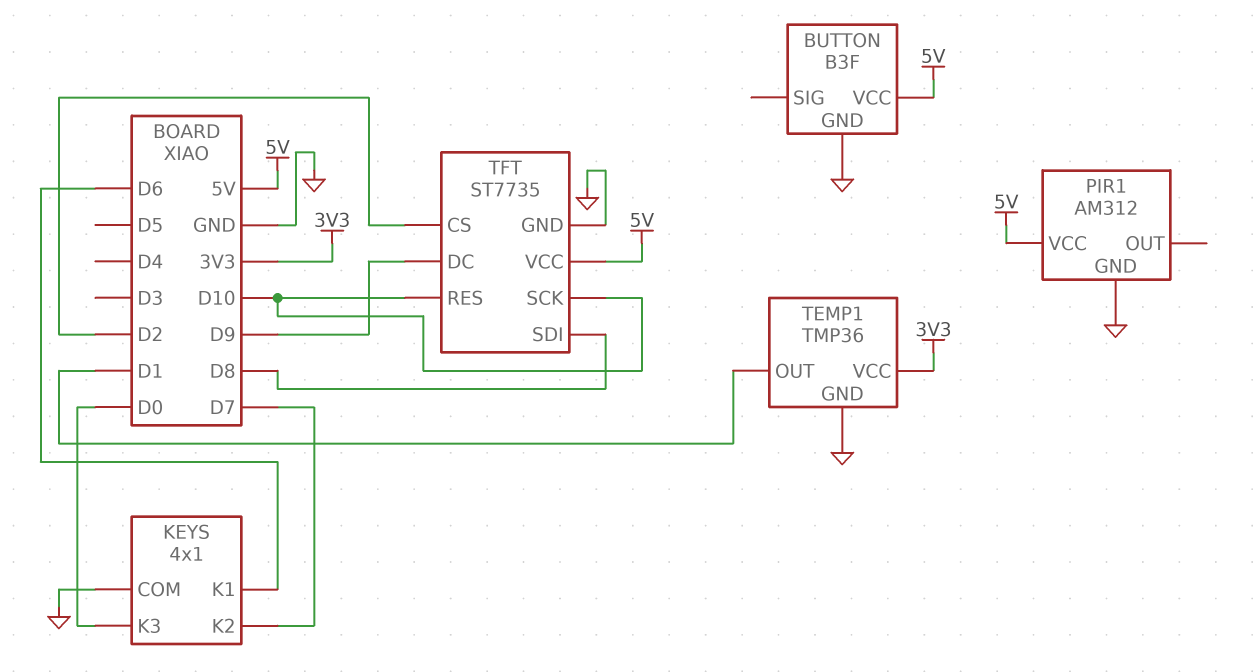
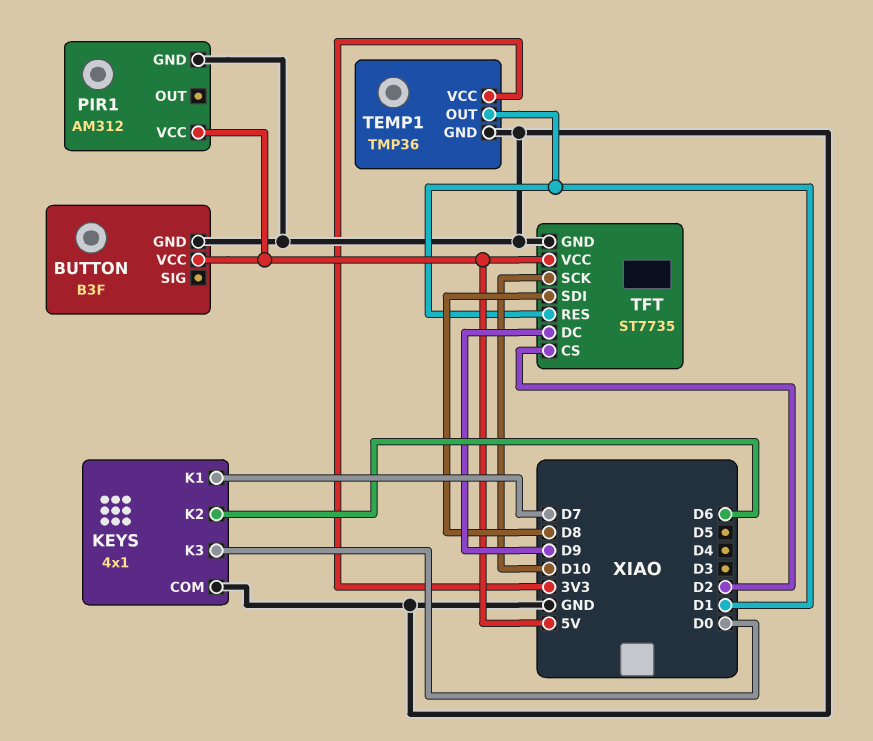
KEYS pin K1: D6 -> D7
KEYS pin K2: D7 -> D6
TFT pin RES: D10 -> D1

